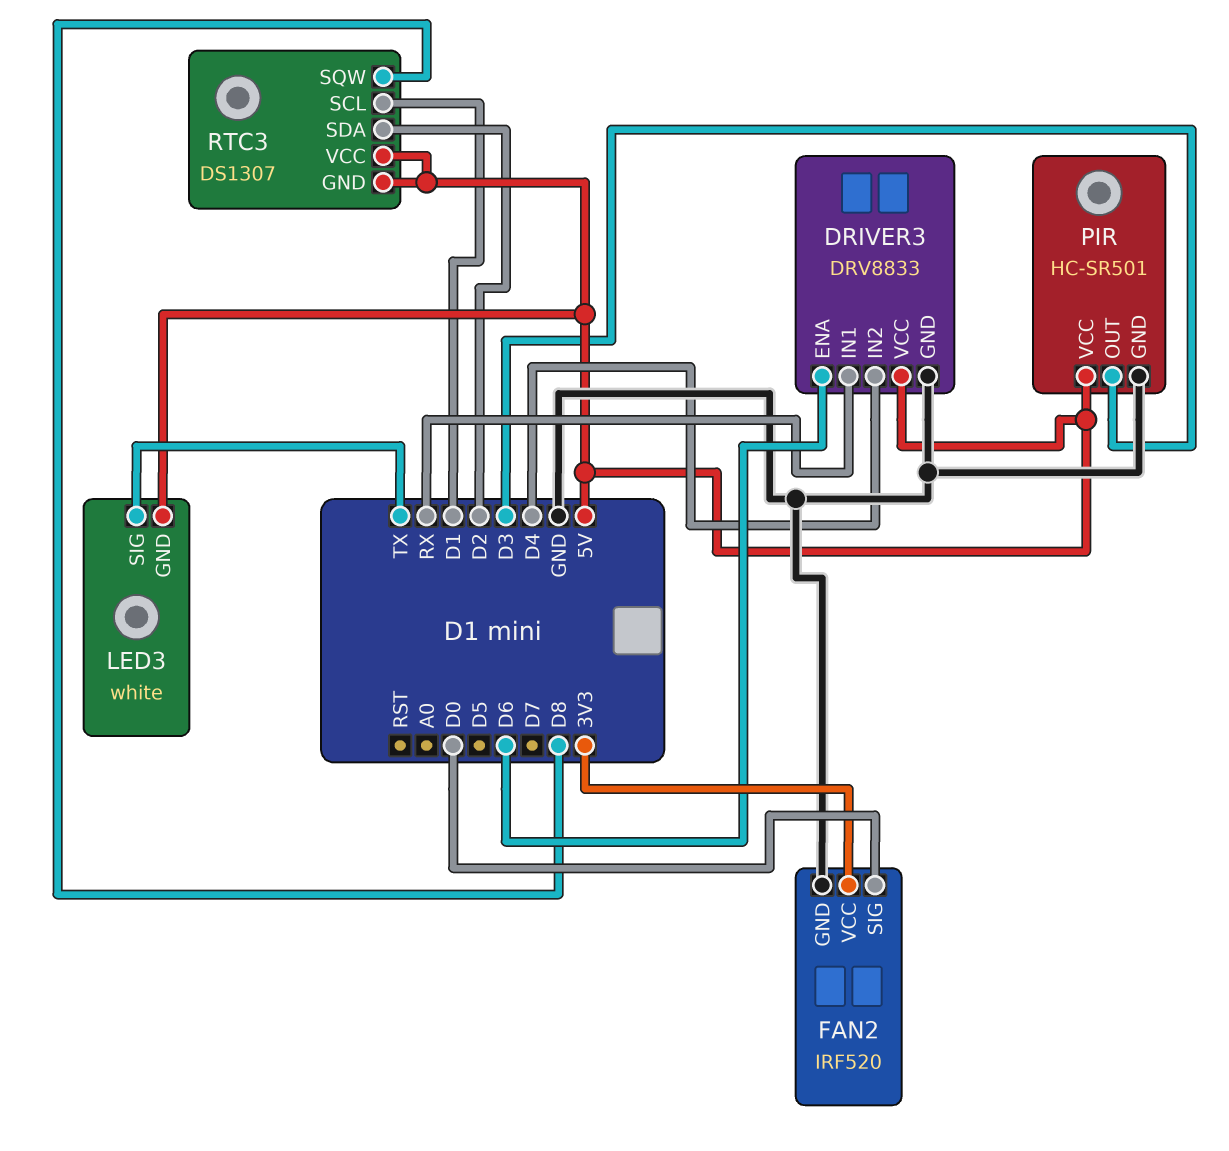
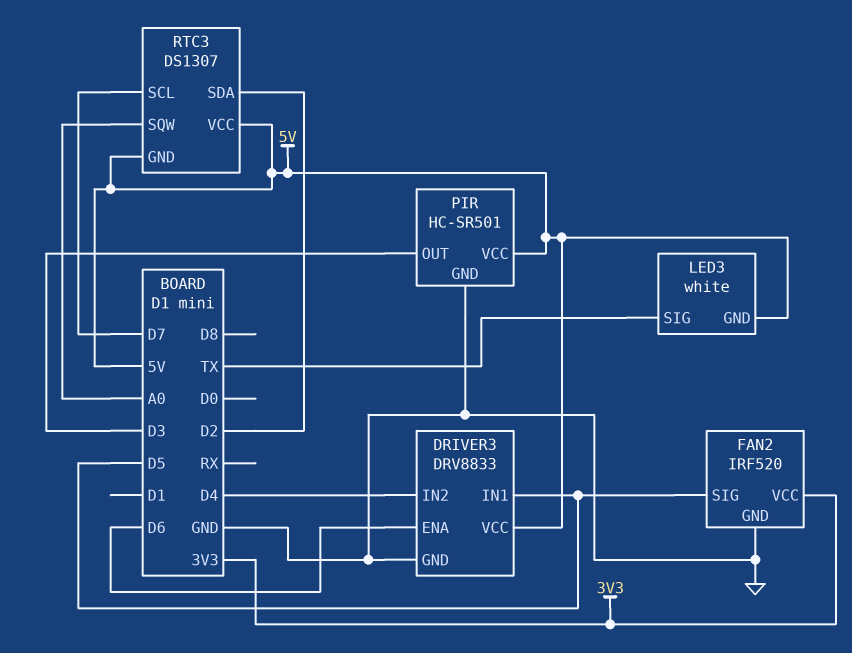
DRIVER3 pin IN1: RX -> D5
FAN2 pin SIG: D0 -> D5
RTC3 pin SCL: D1 -> D7
RTC3 pin SQW: D8 -> A0

